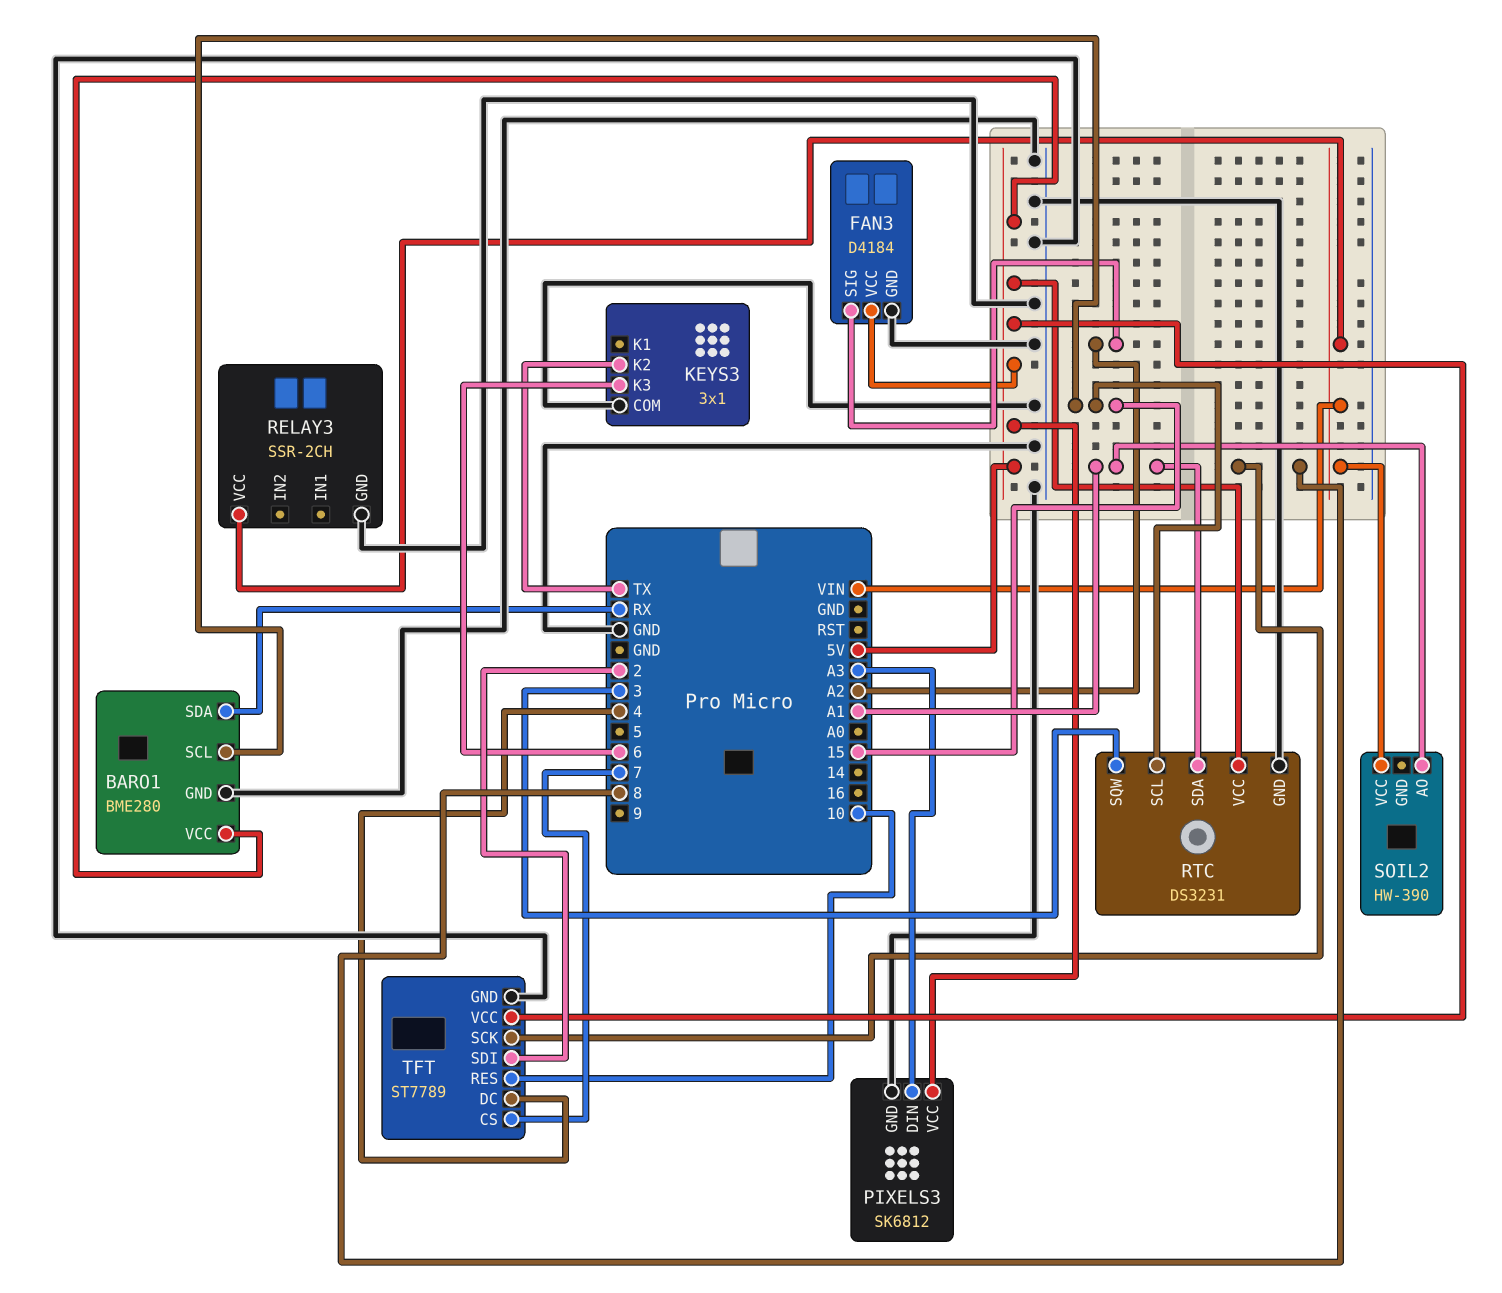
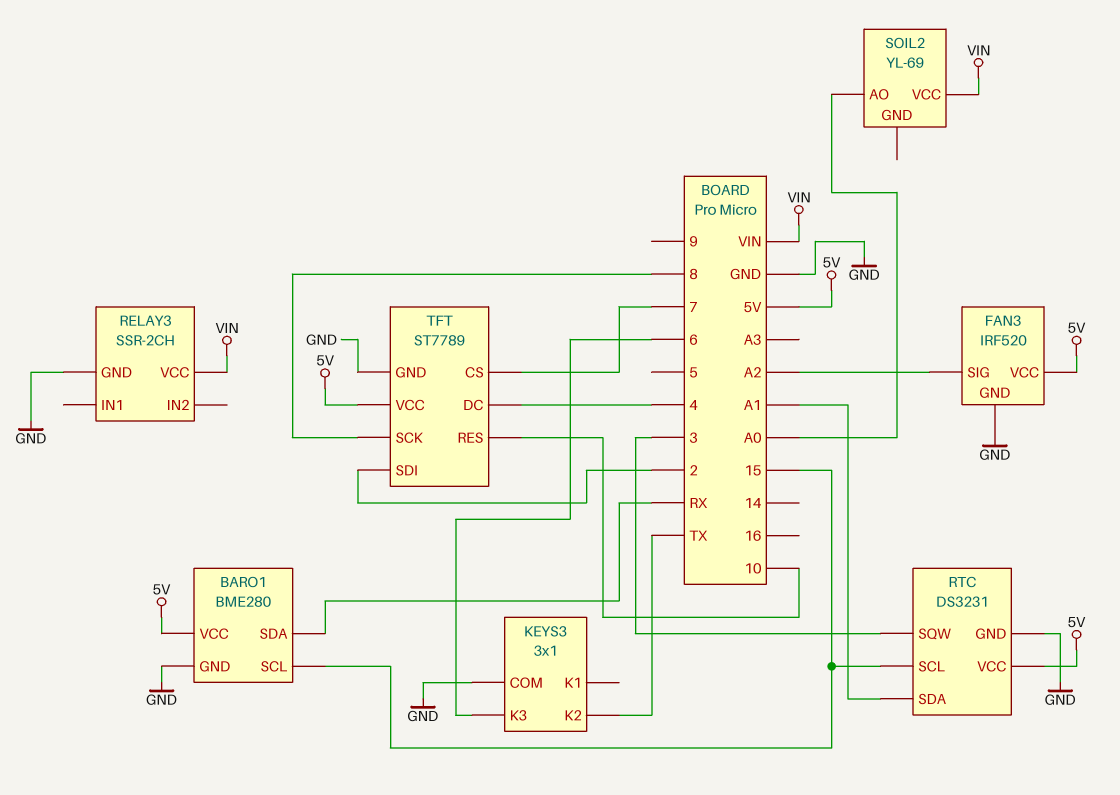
FAN3: D4184 -> IRF520
PIXELS3: SK6812 -> none
PIXELS3 pin DIN: A3 -> none
PIXELS3 pin GND: GND -> none
PIXELS3 pin VCC: 5V -> none
SOIL2: HW-390 -> YL-69
SOIL2 pin AO: A1 -> A0

